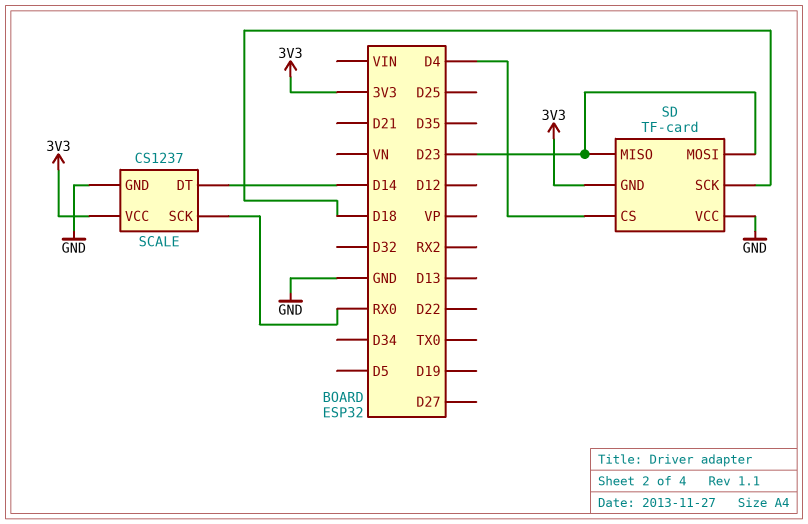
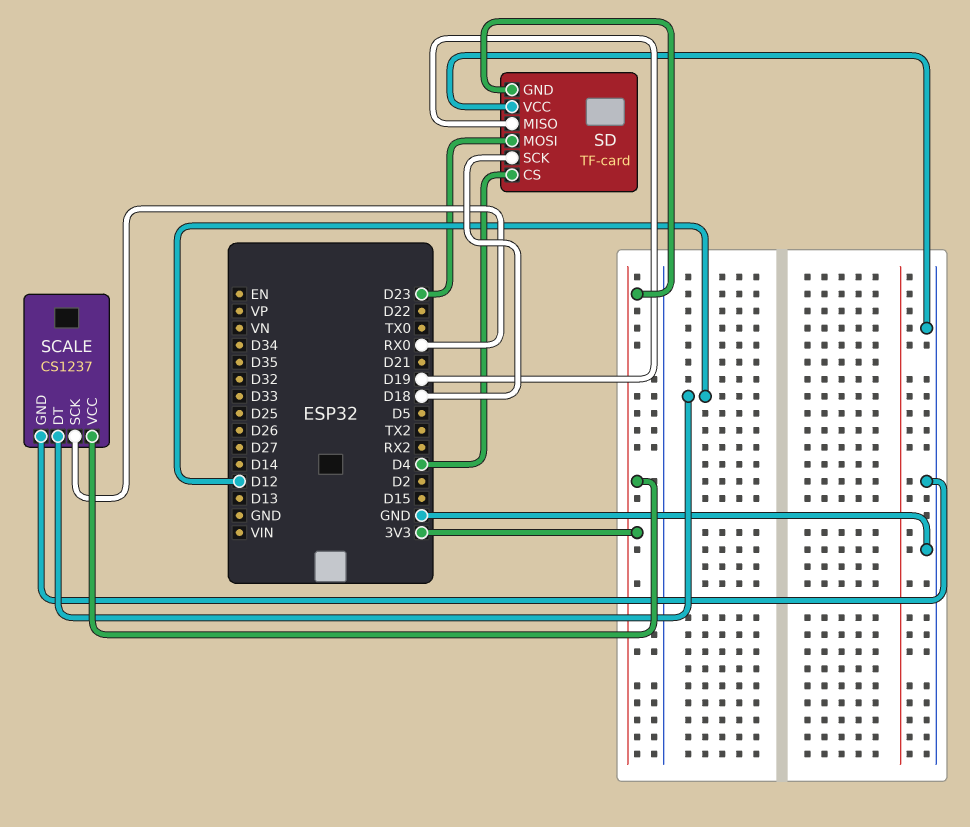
SCALE pin DT: D14 -> D12
SD pin MISO: D23 -> D19

